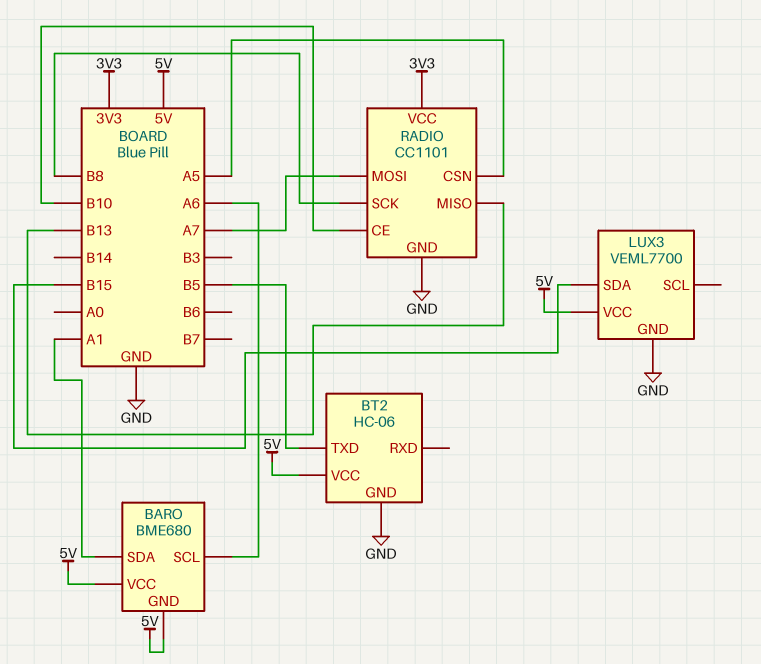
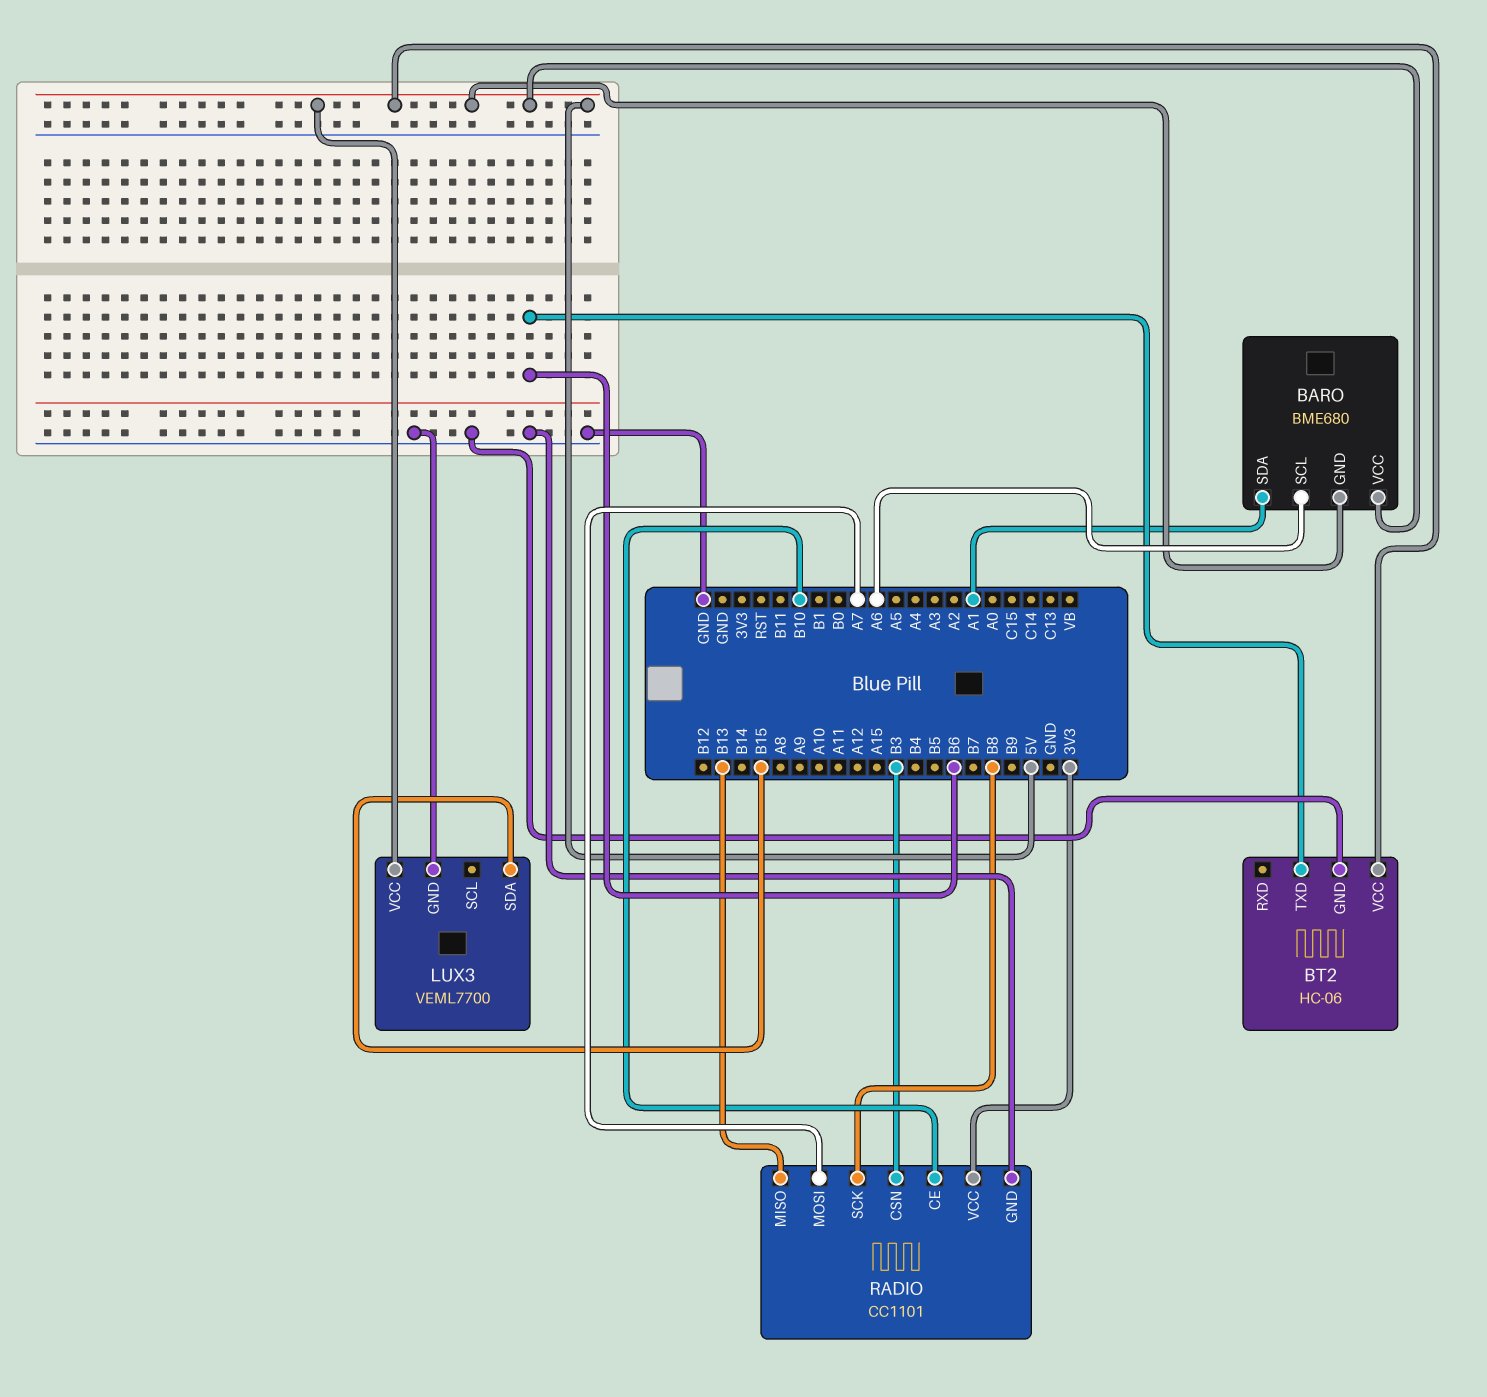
BT2 pin TXD: B5 -> B6
RADIO pin CSN: A5 -> B3

